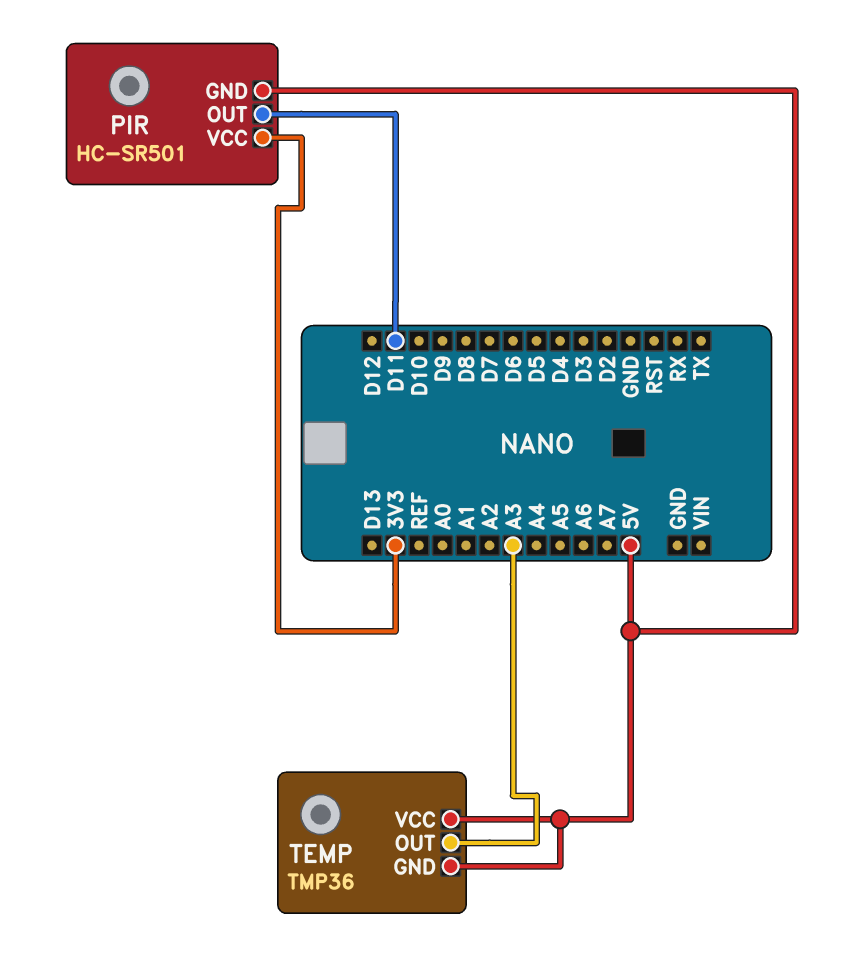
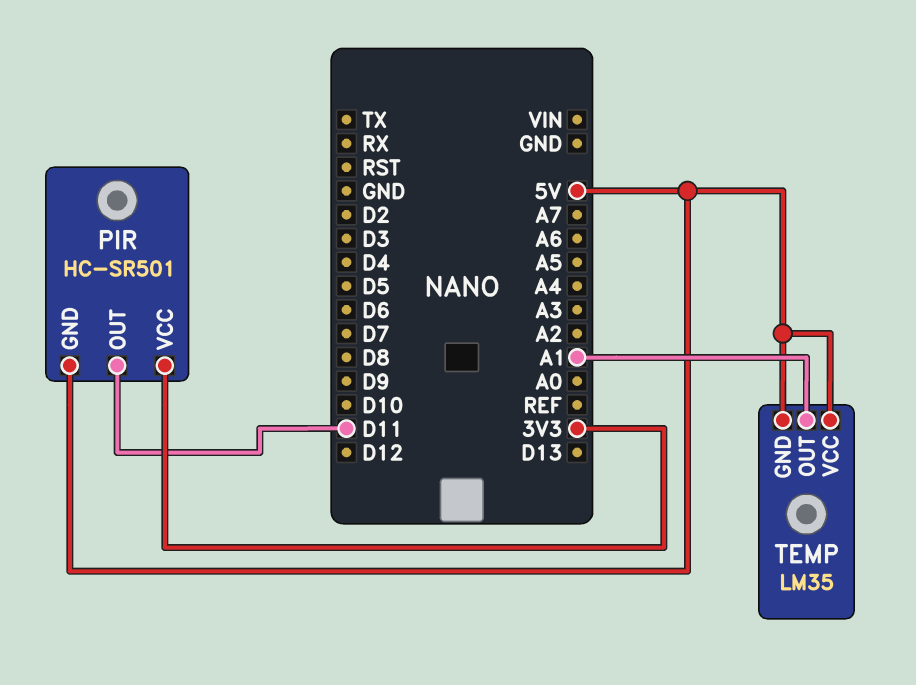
TEMP: TMP36 -> LM35
TEMP pin OUT: A3 -> A1

